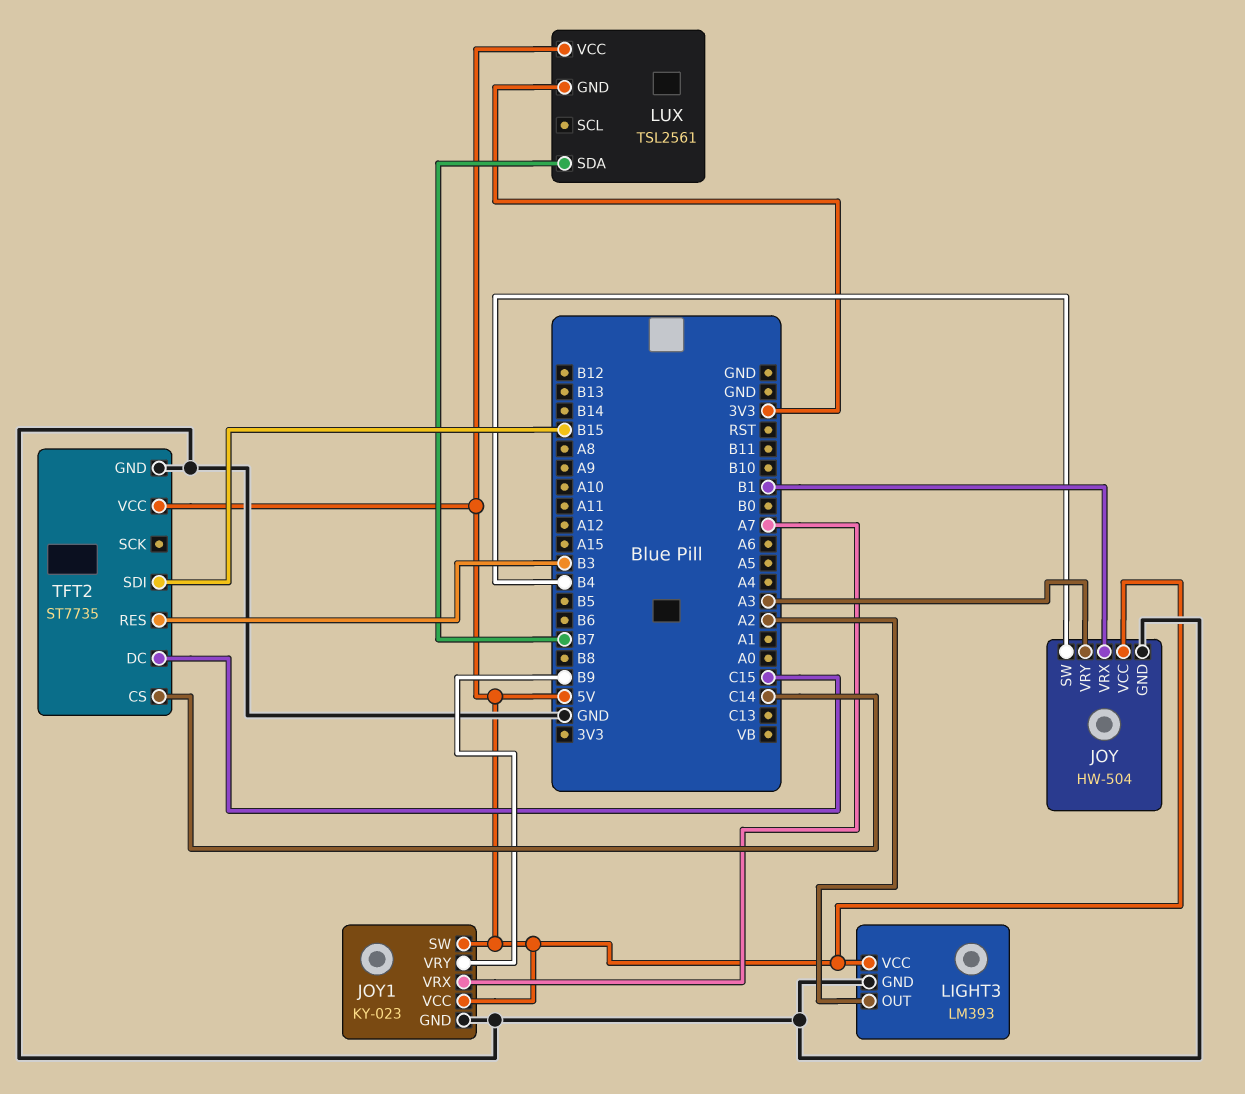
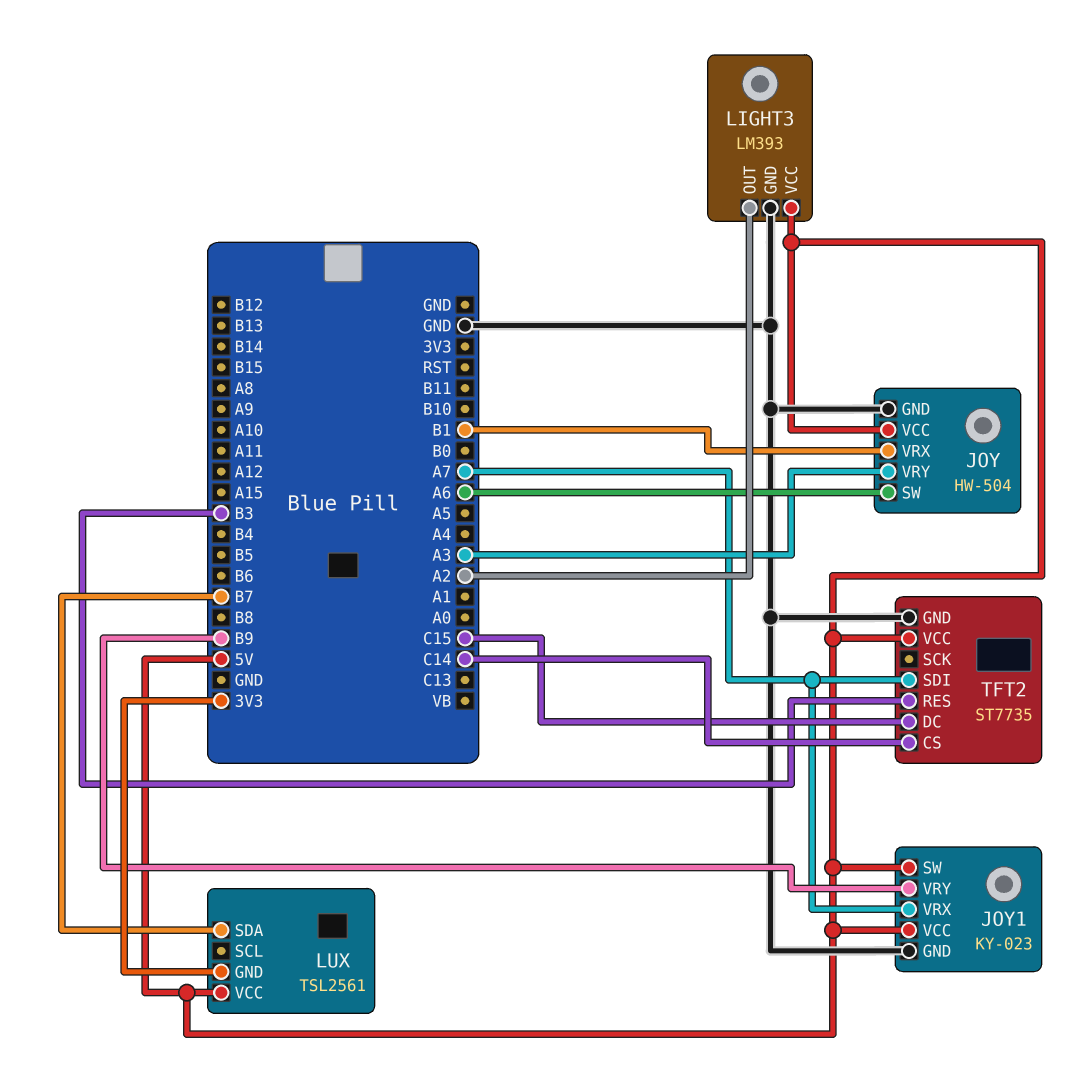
JOY pin SW: B4 -> A6
TFT2 pin SDI: B15 -> A7

